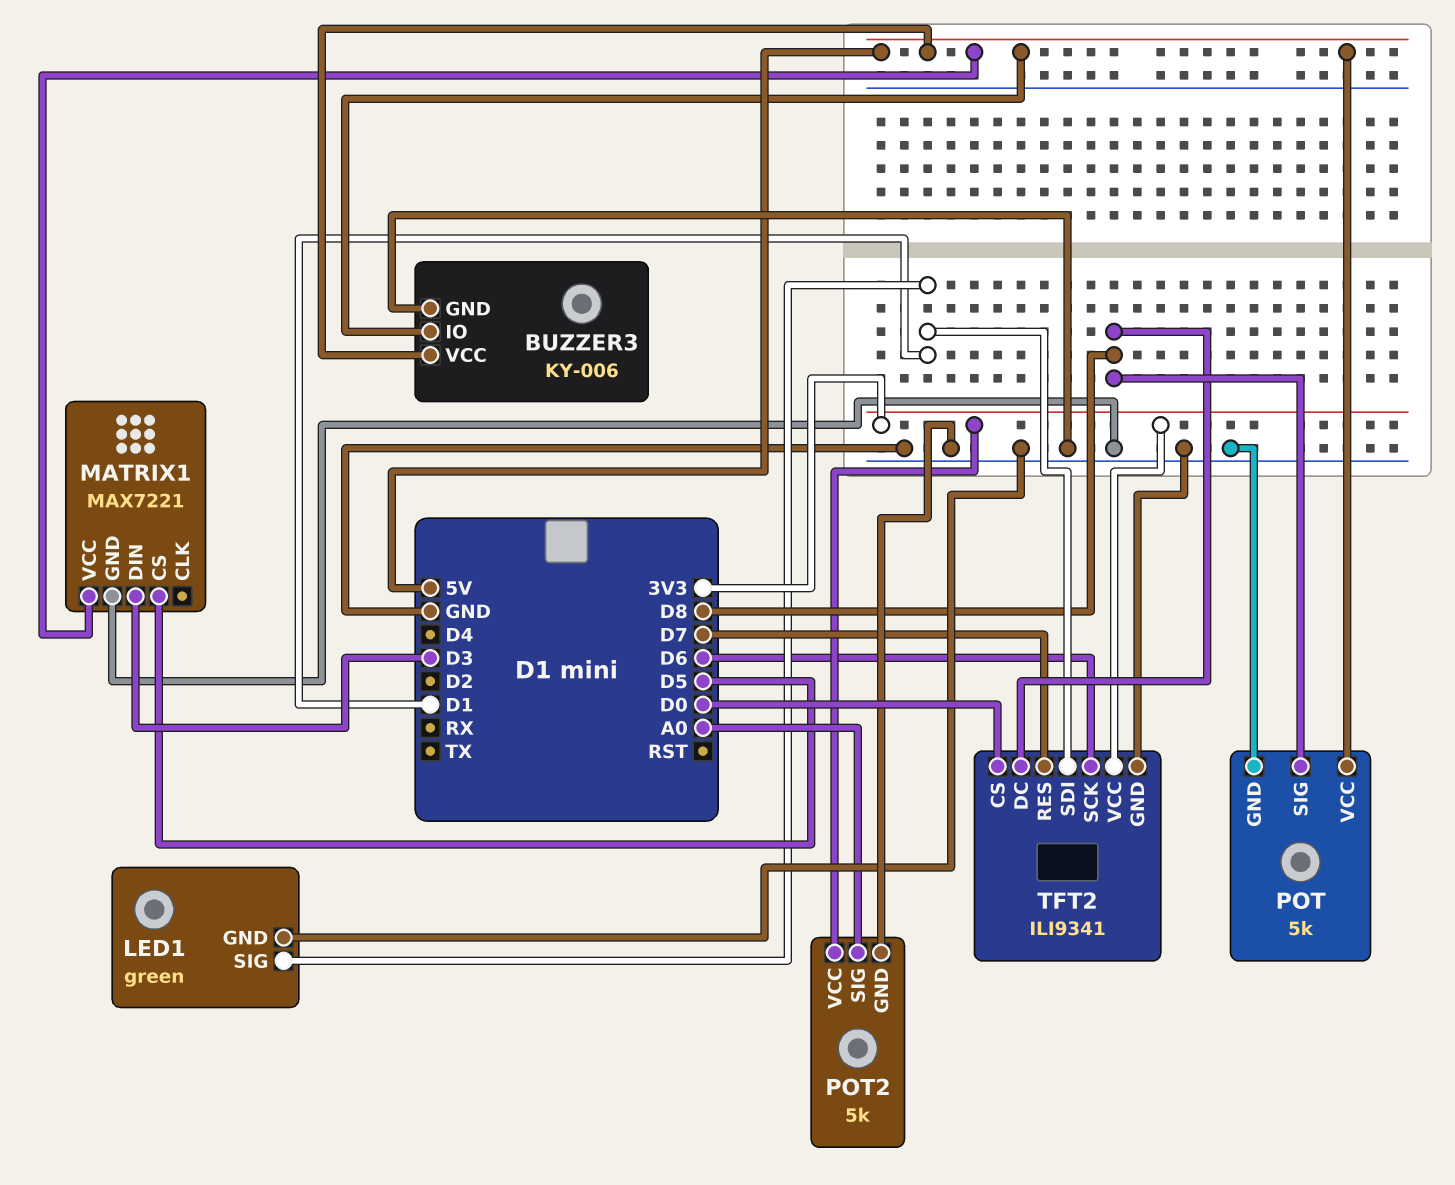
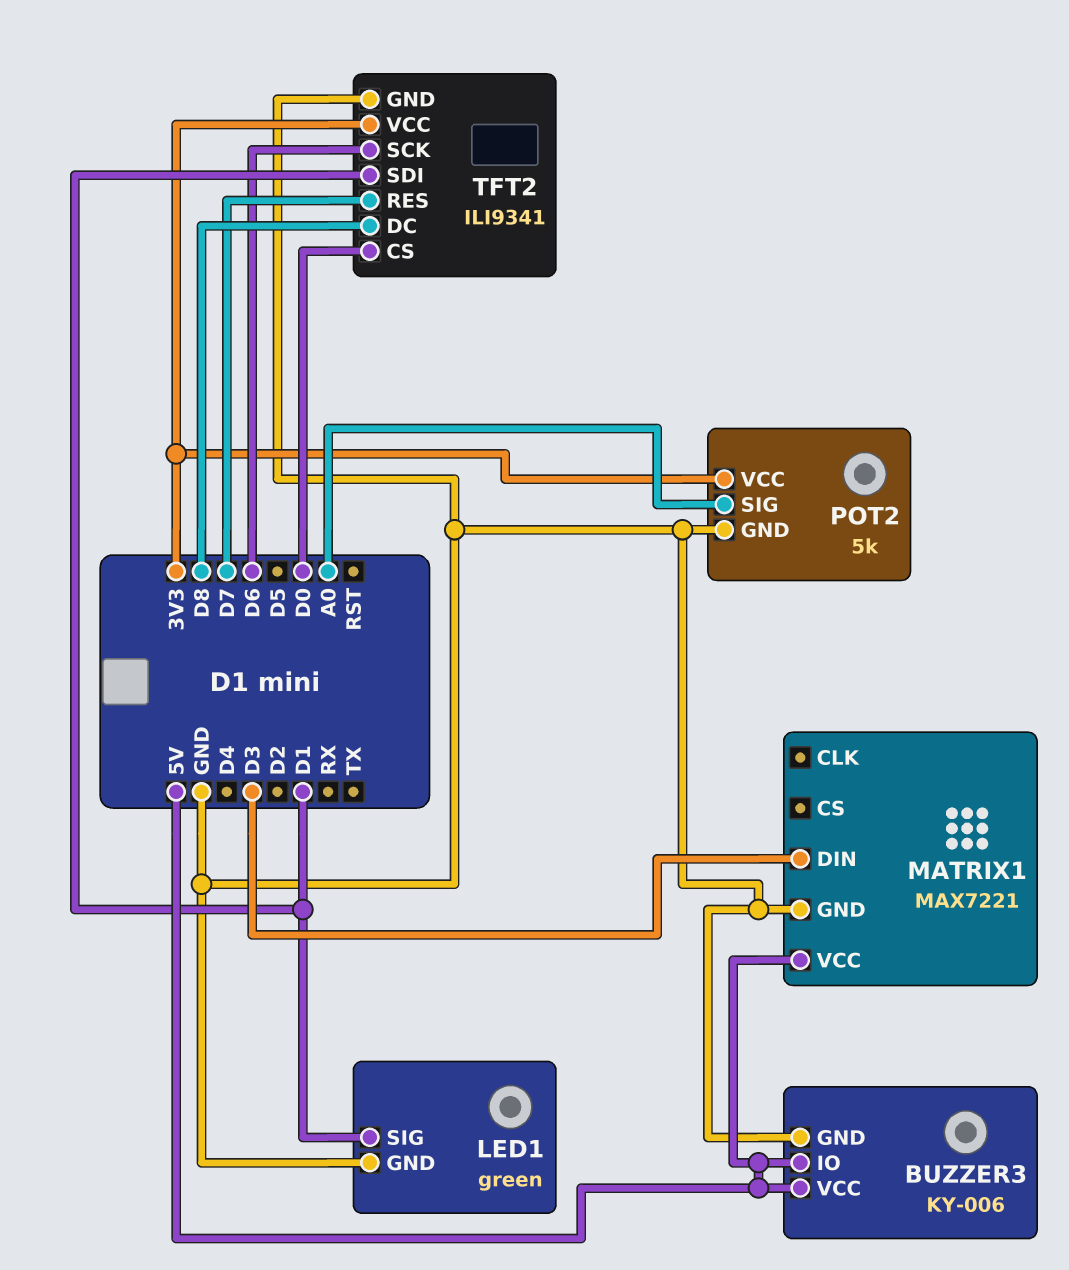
MATRIX1 pin CS: D5 -> none
POT: 5k -> none
POT pin GND: GND -> none
POT pin SIG: D8 -> none
POT pin VCC: 5V -> none

